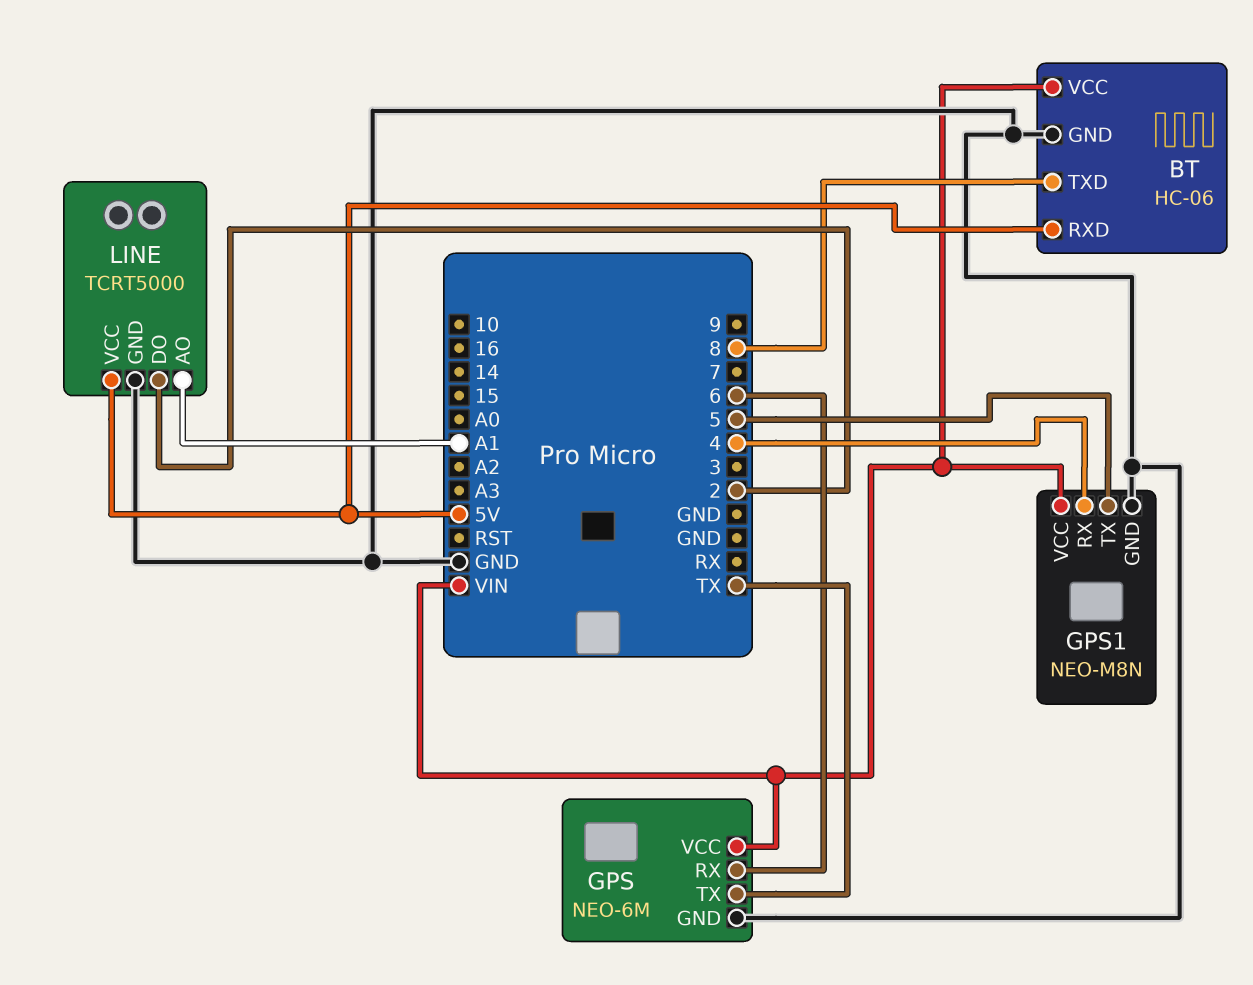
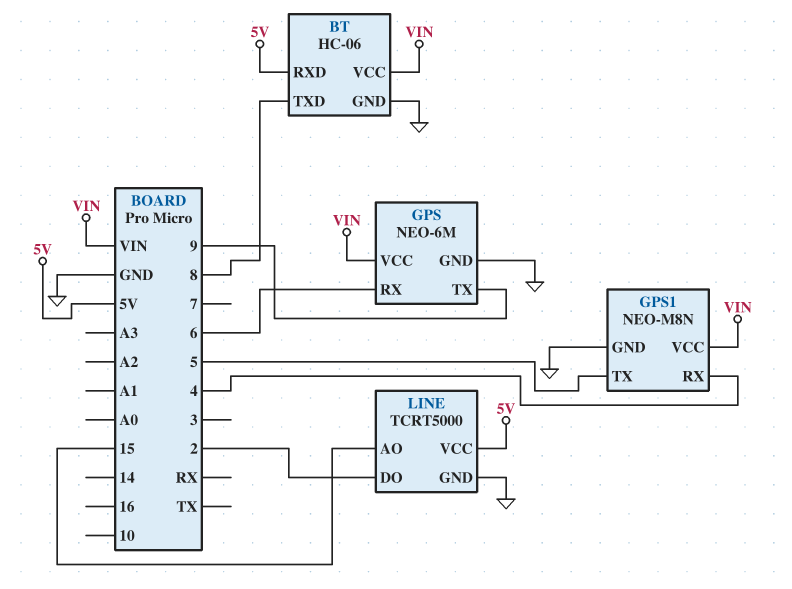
GPS pin TX: TX -> 9
LINE pin AO: A1 -> 15

